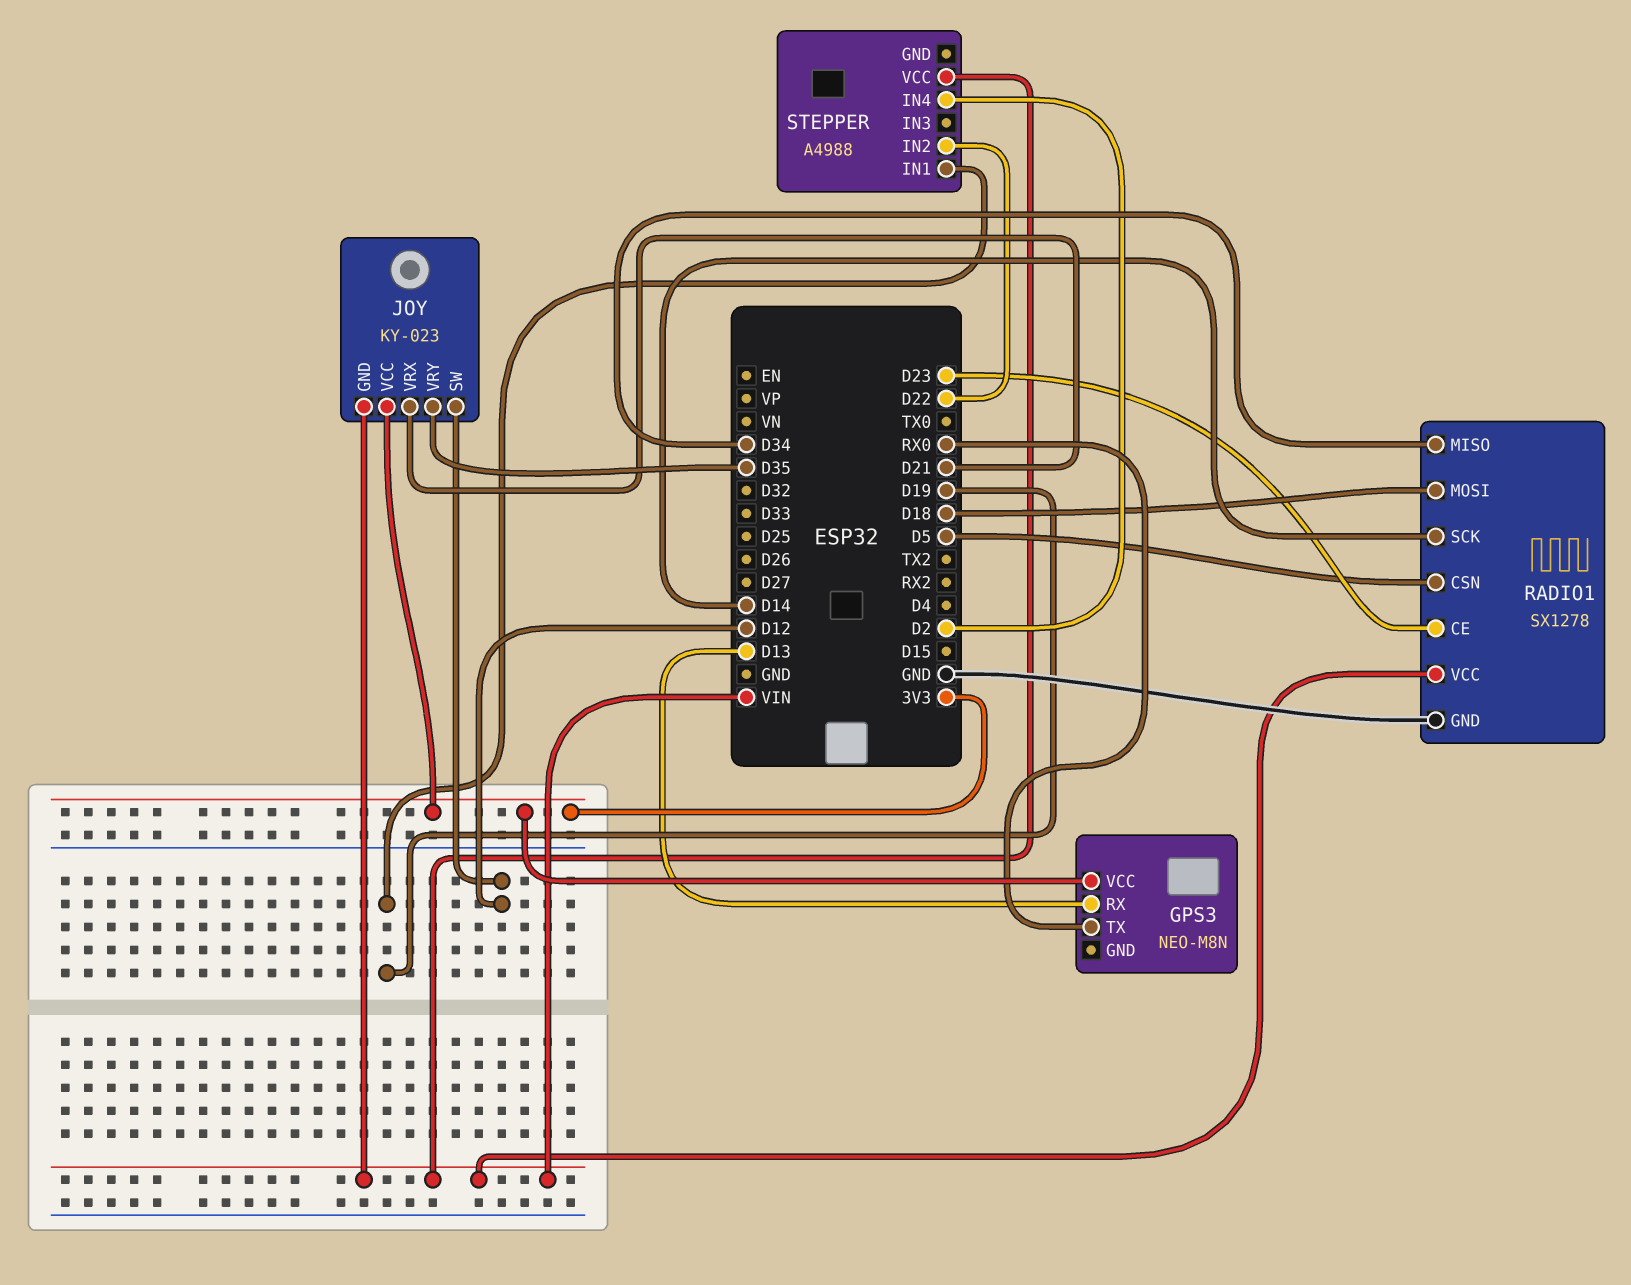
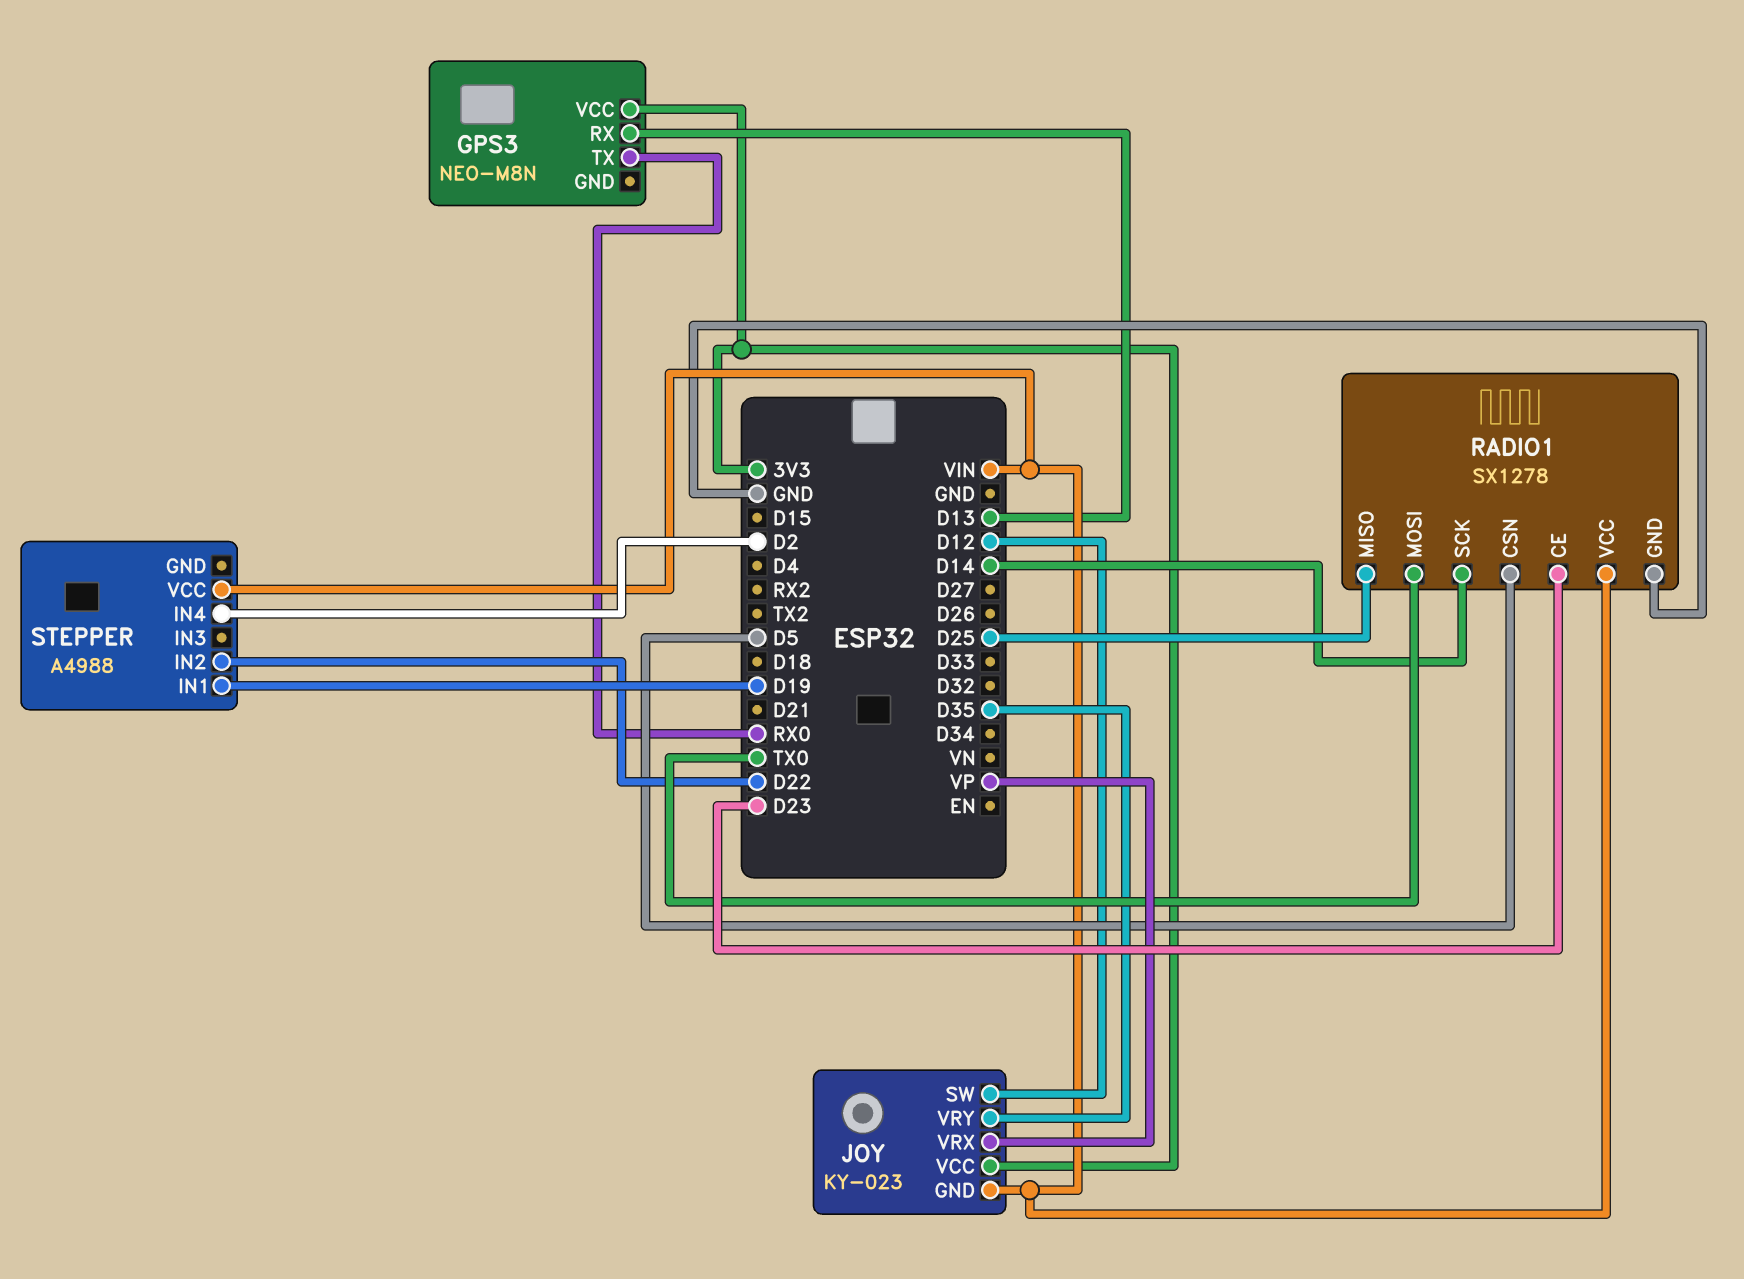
JOY pin VRX: D21 -> VP
RADIO1 pin MISO: D34 -> D25
RADIO1 pin MOSI: D18 -> TX0

